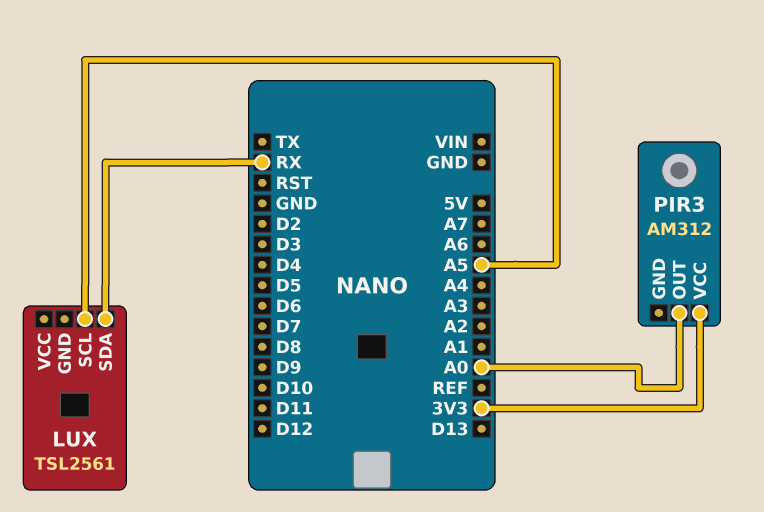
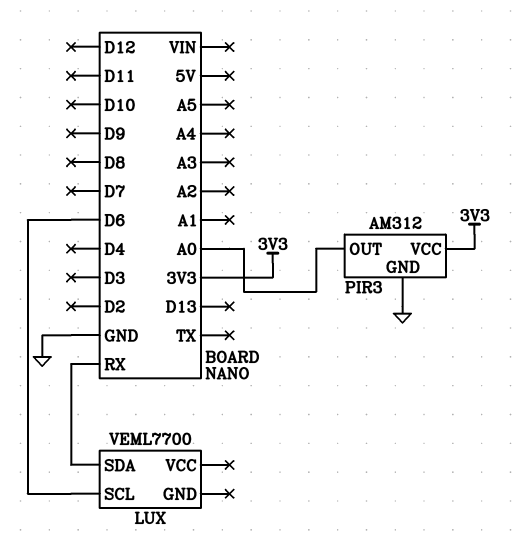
LUX: TSL2561 -> VEML7700
LUX pin SCL: A5 -> D6
PIR3 pin GND: none -> GND

